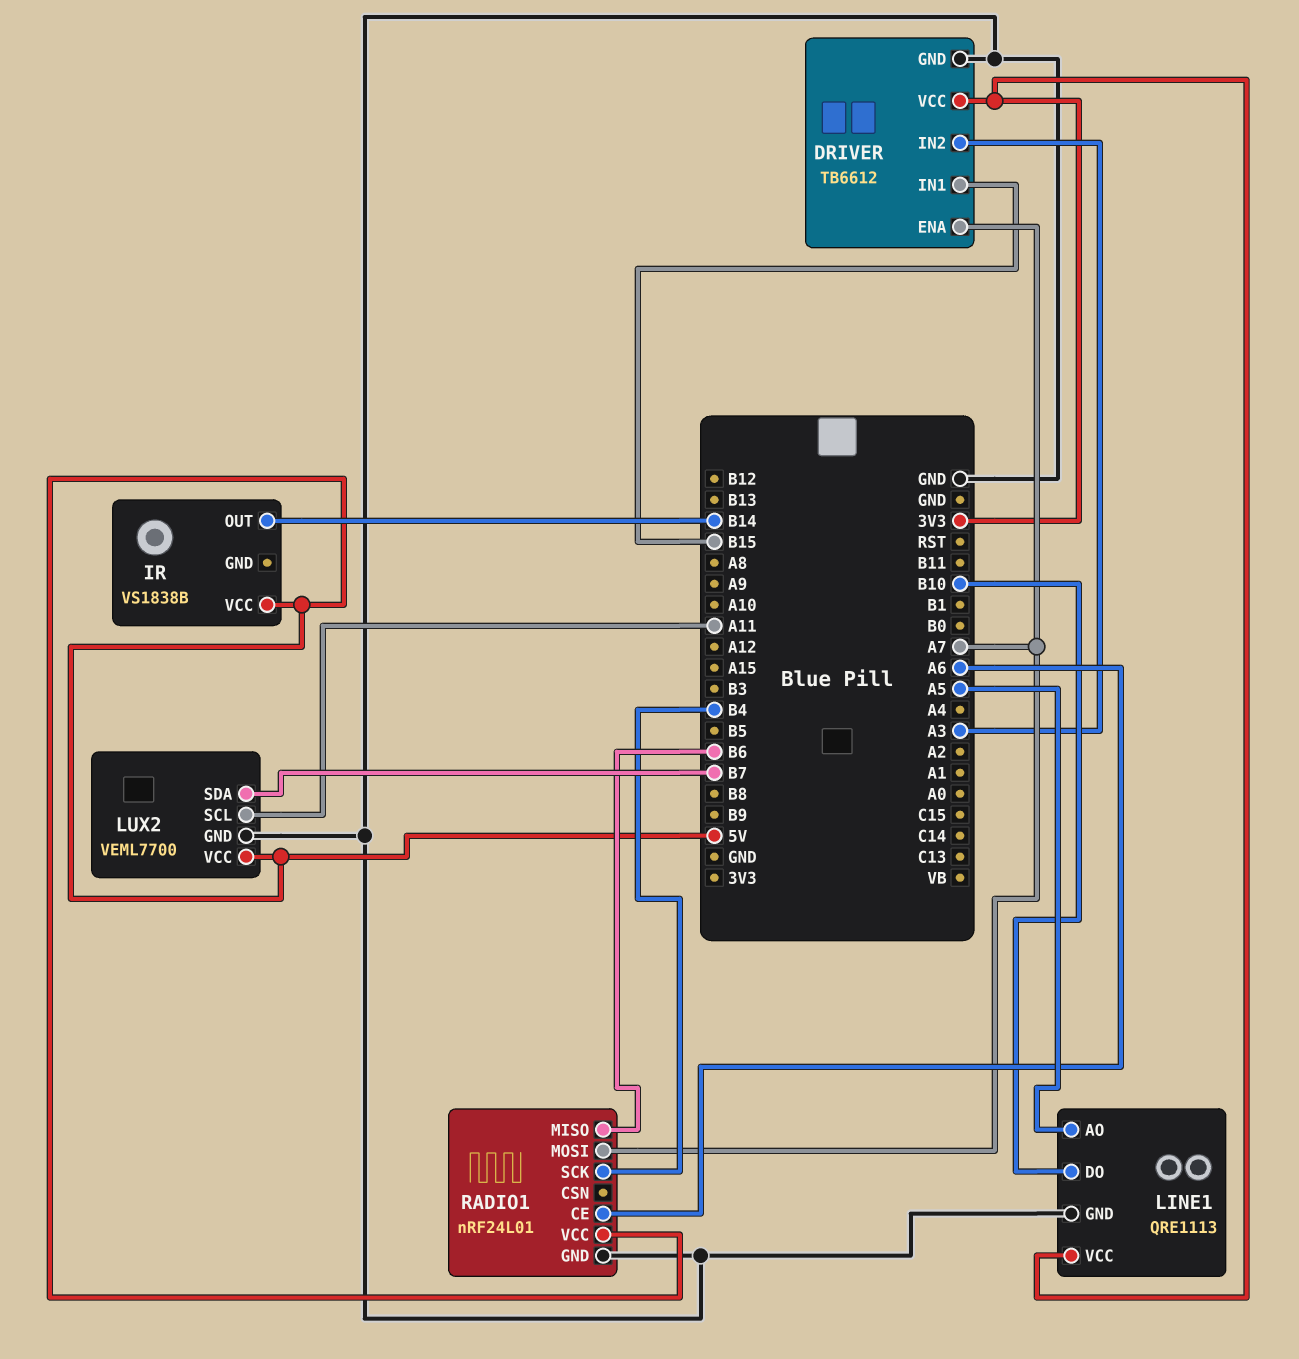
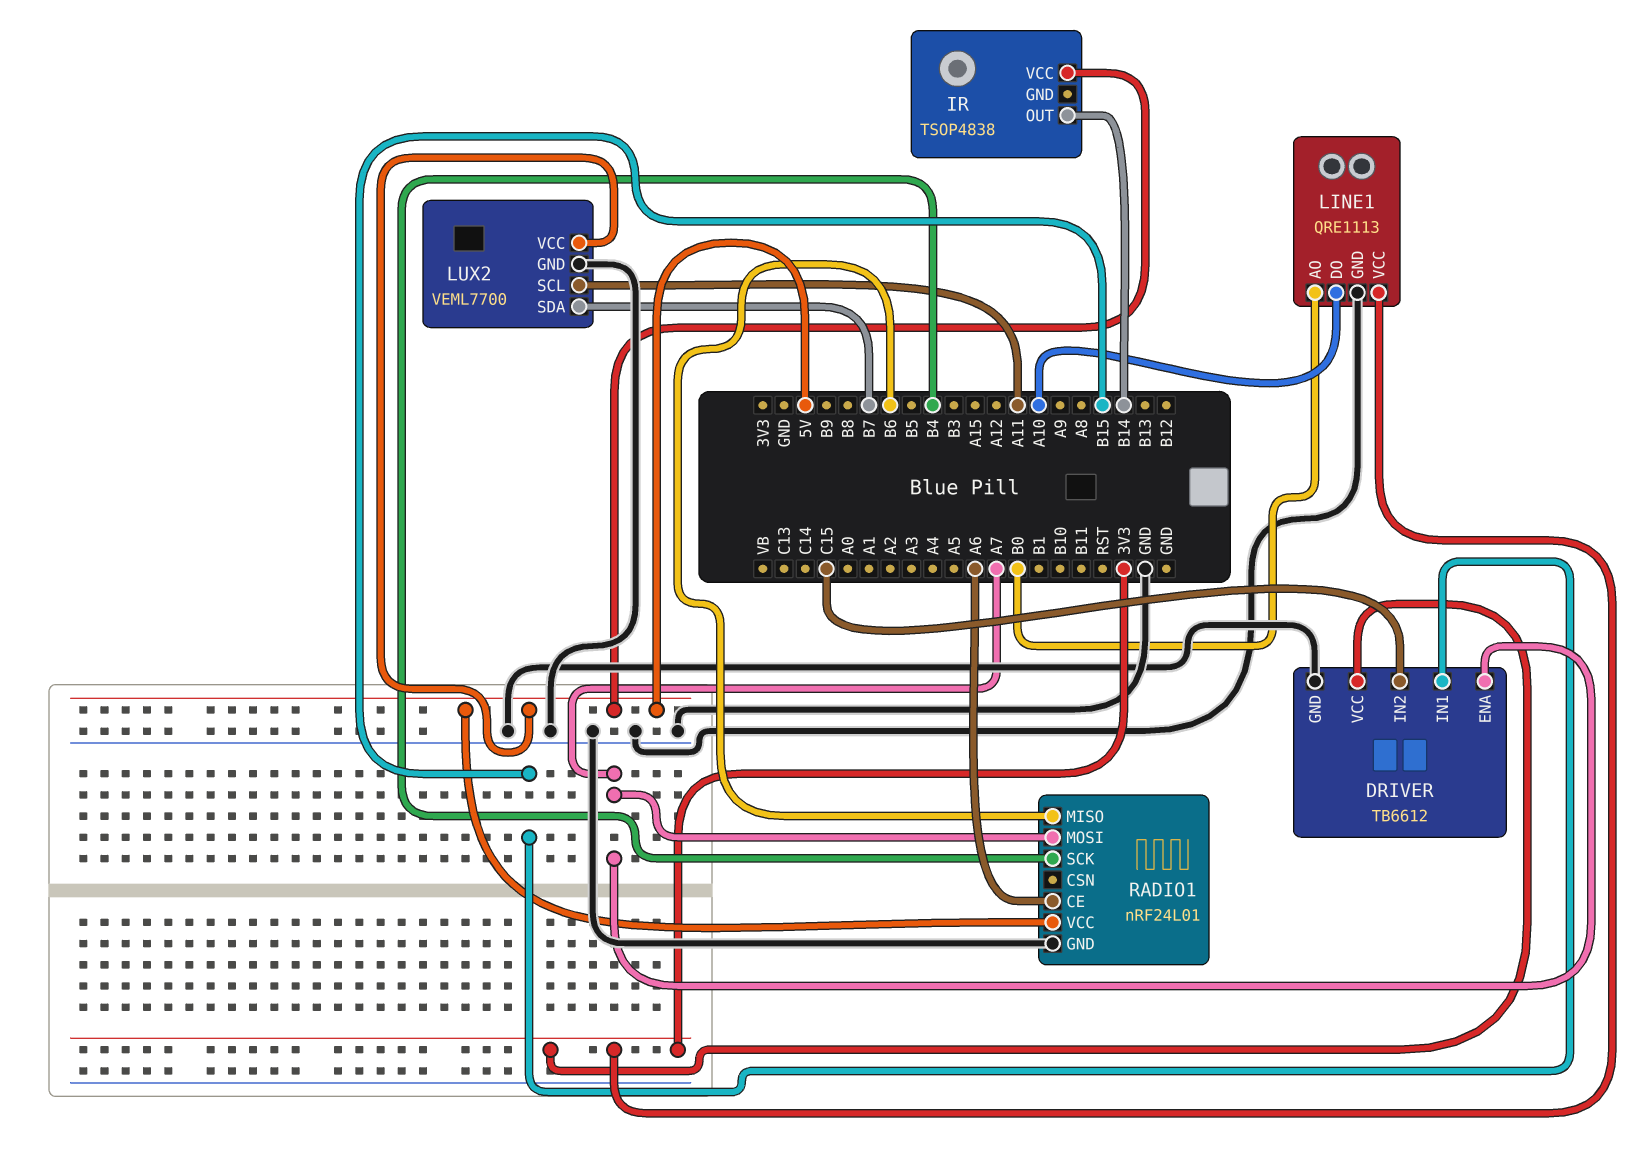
DRIVER pin IN2: A3 -> C15
IR: VS1838B -> TSOP4838
LINE1 pin AO: A5 -> B0
LINE1 pin DO: B10 -> A10

